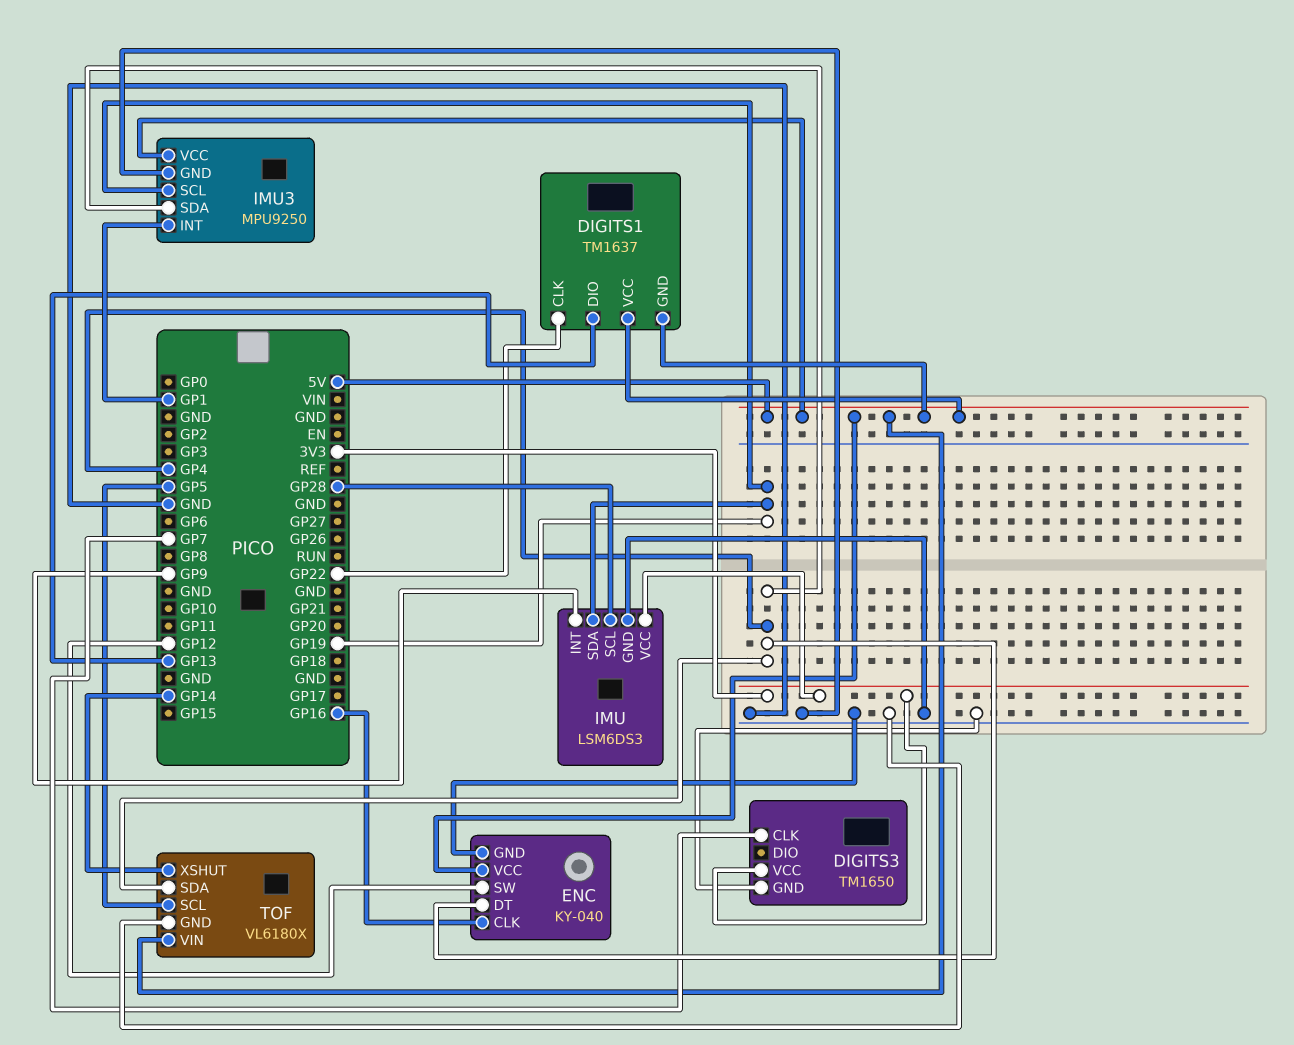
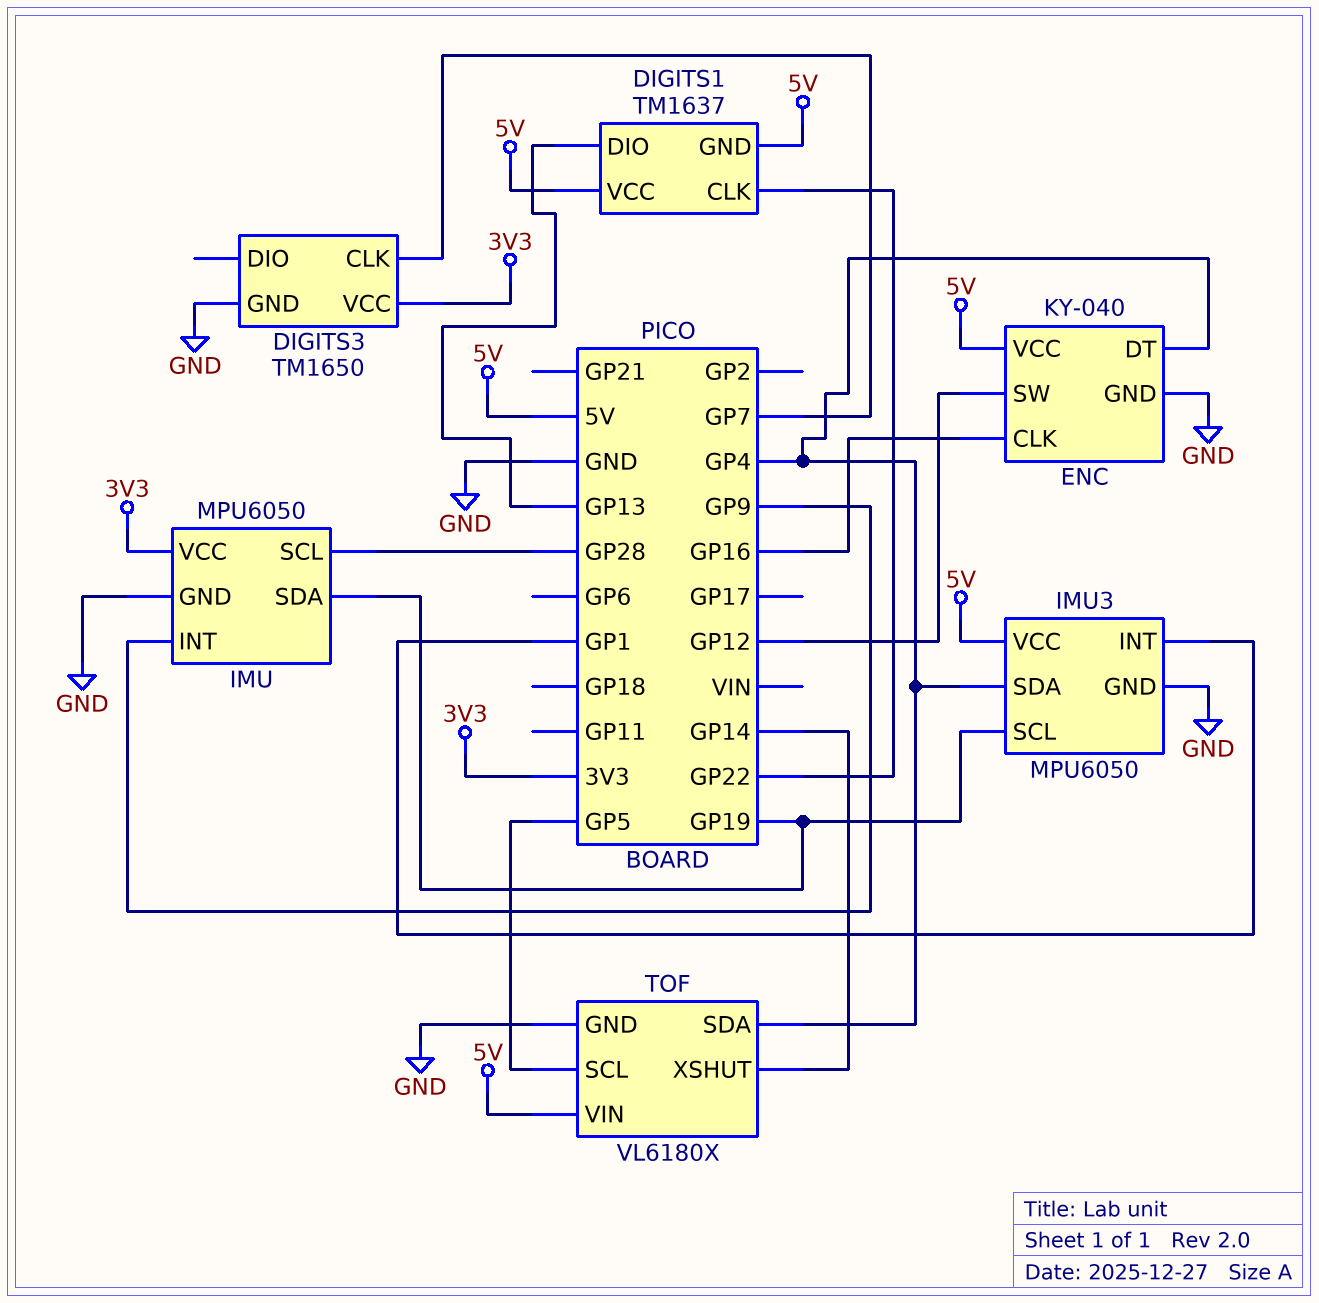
IMU: LSM6DS3 -> MPU6050
IMU3: MPU9250 -> MPU6050

